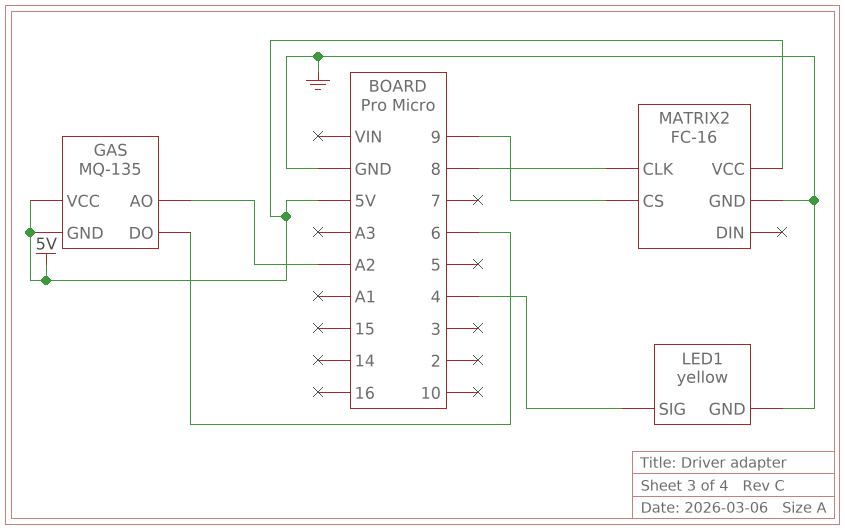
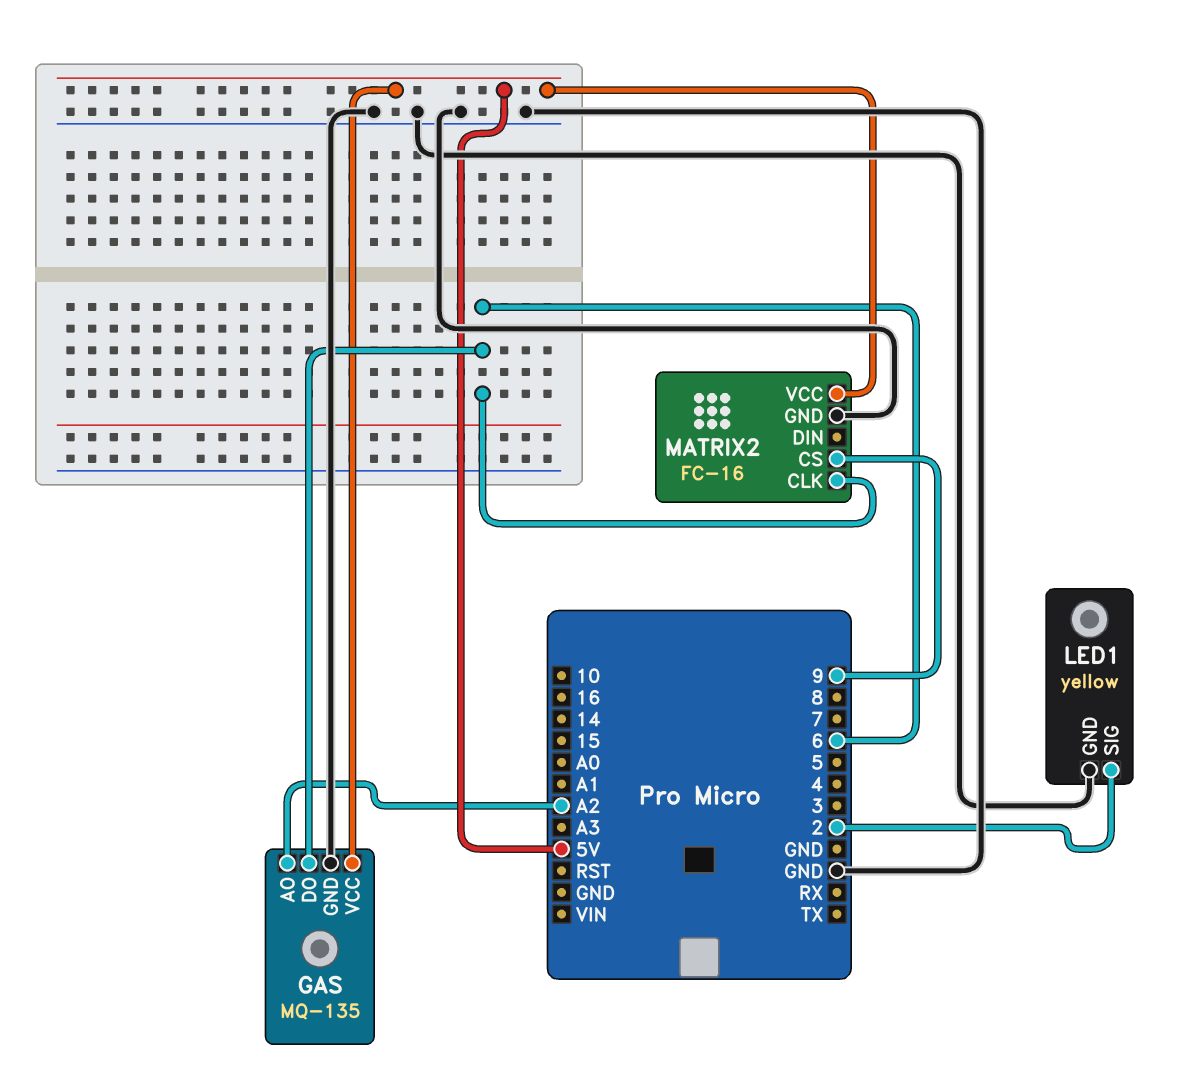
GAS pin GND: 5V -> GND
LED1 pin SIG: 4 -> 2
MATRIX2 pin CLK: 8 -> 6

